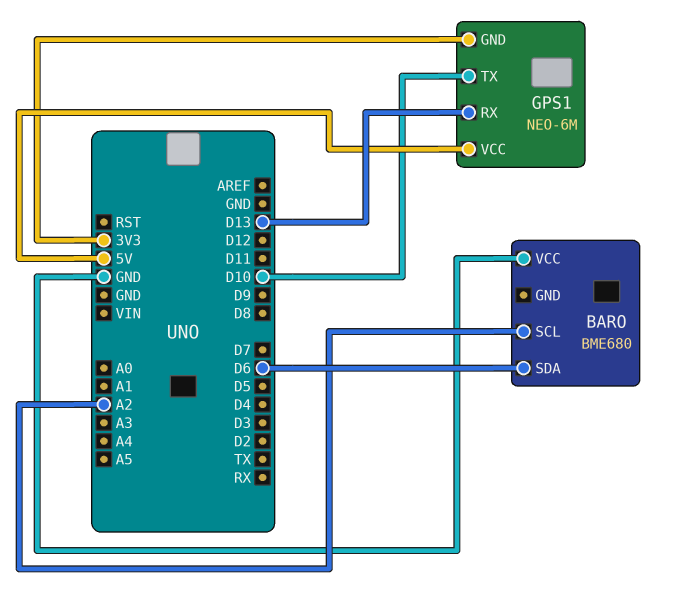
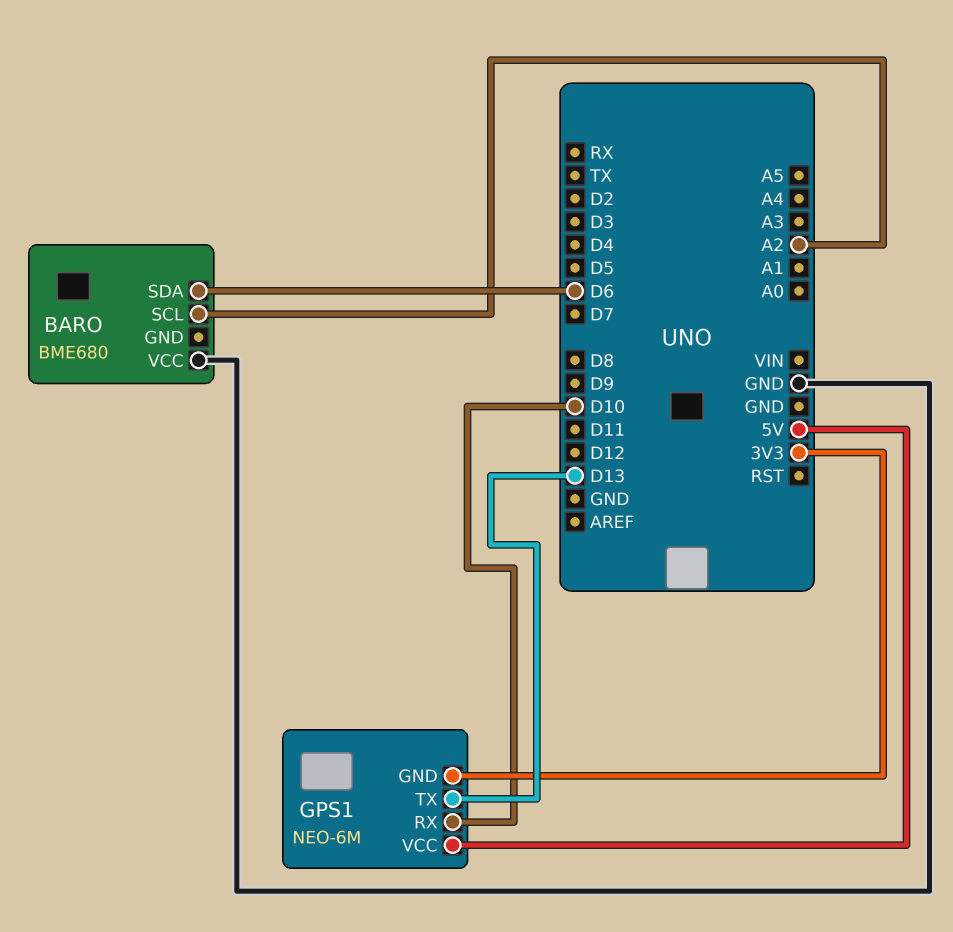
GPS1 pin RX: D13 -> D10
GPS1 pin TX: D10 -> D13

